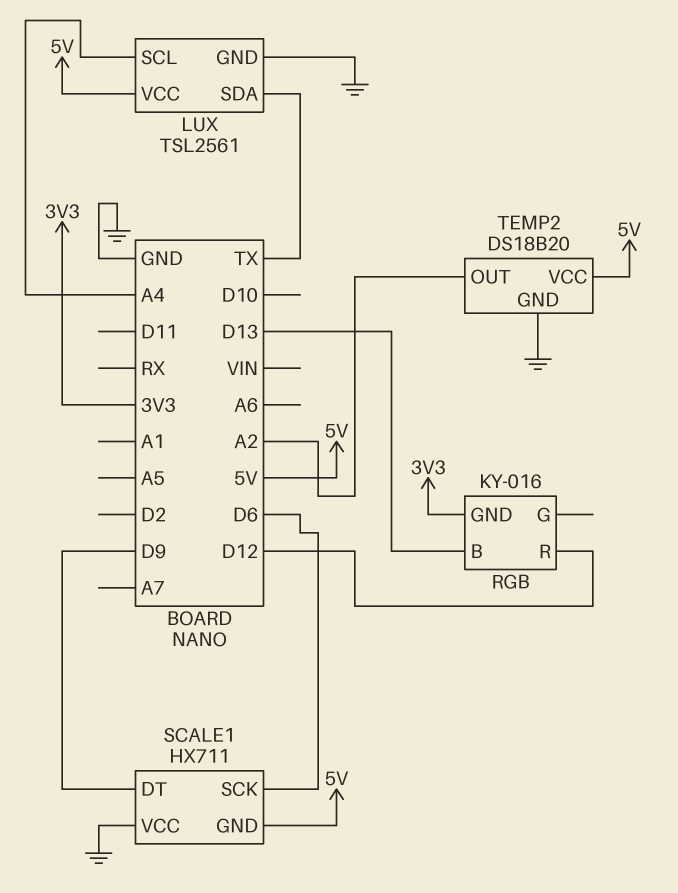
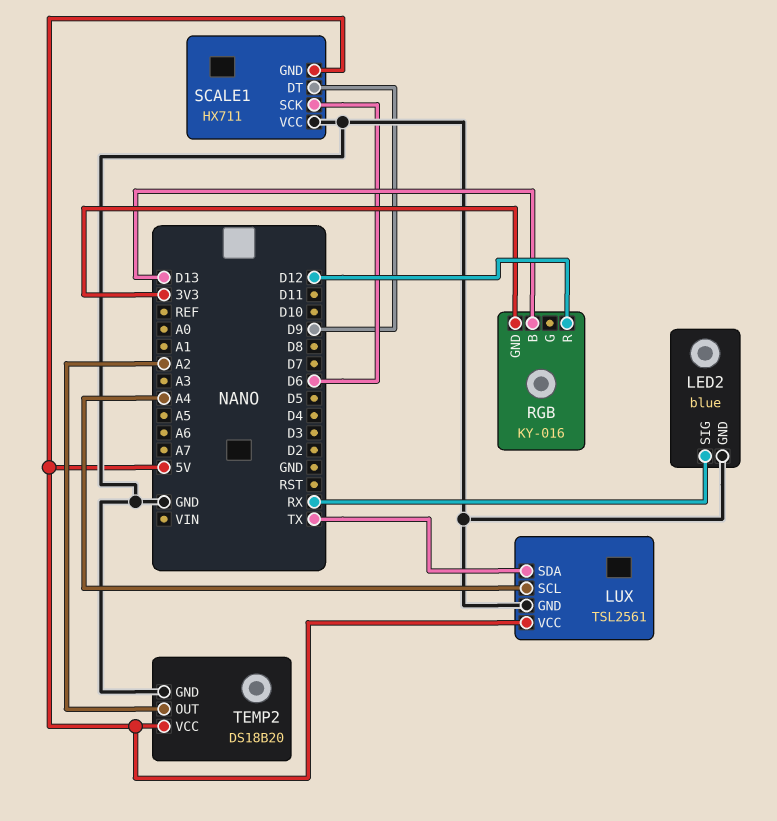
LED2: none -> blue
LED2 pin GND: none -> GND
LED2 pin SIG: none -> RX

